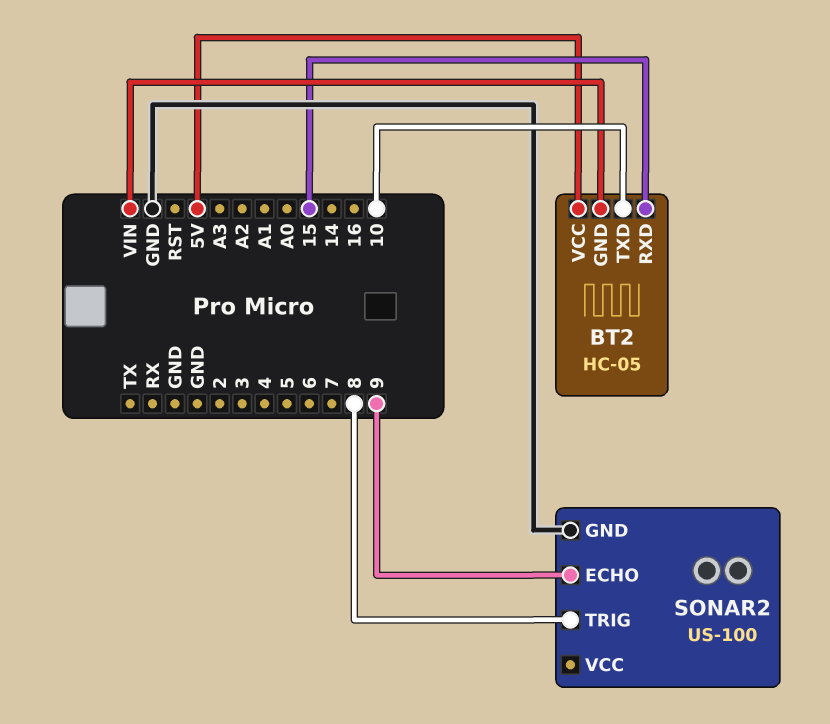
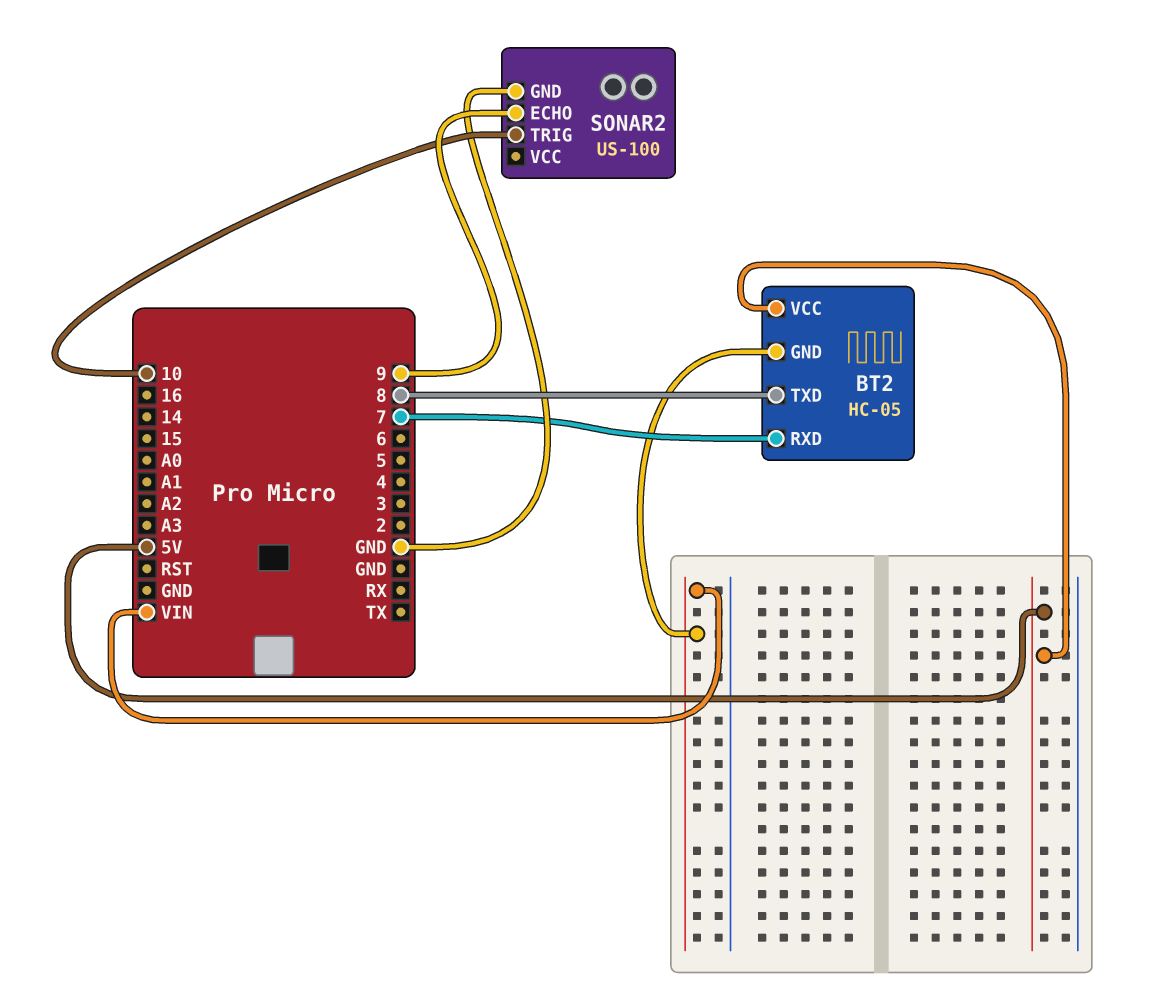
BT2 pin RXD: 15 -> 7
BT2 pin TXD: 10 -> 8
SONAR2 pin TRIG: 8 -> 10

